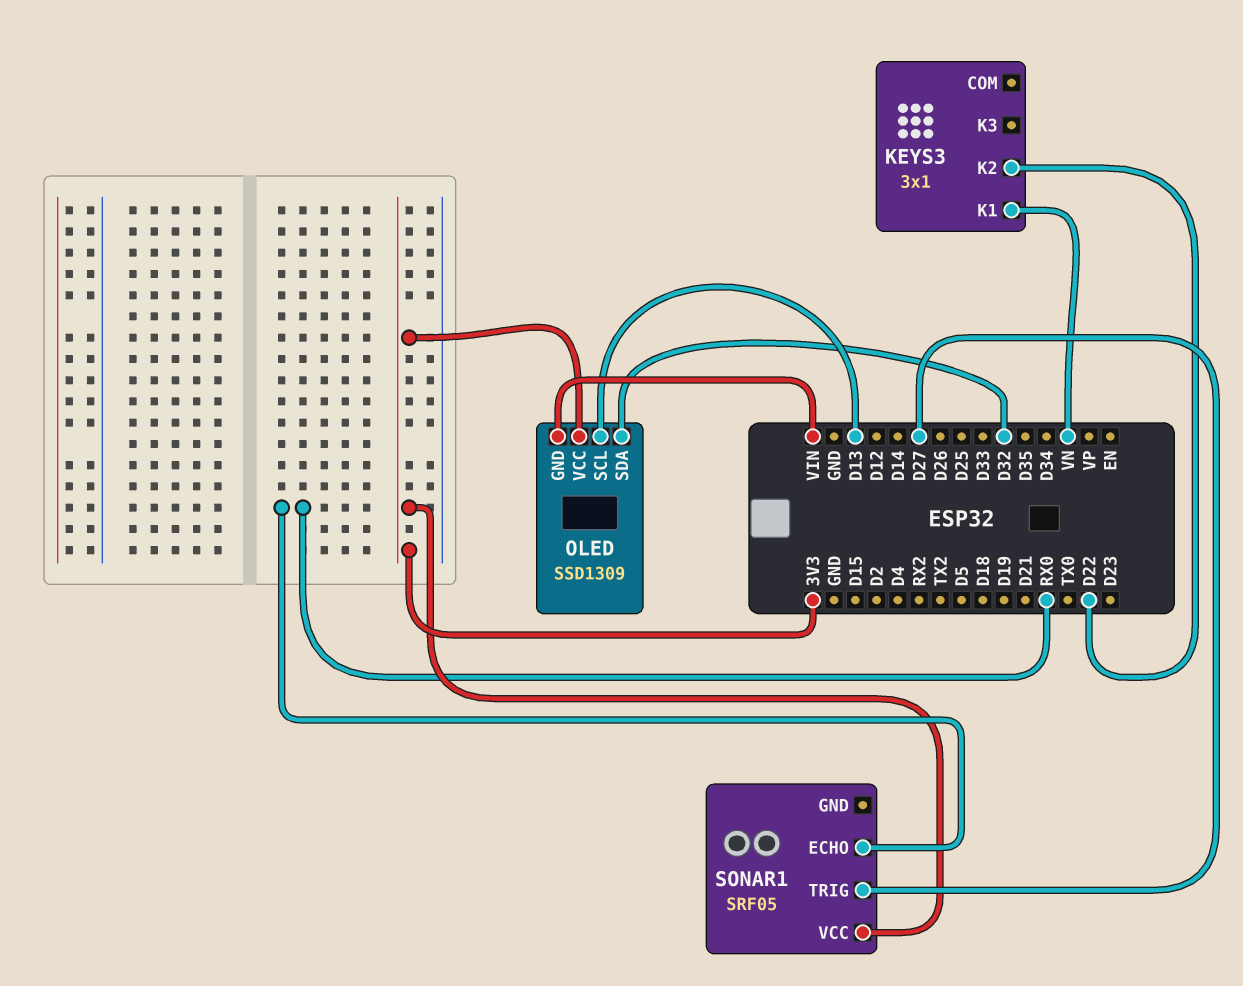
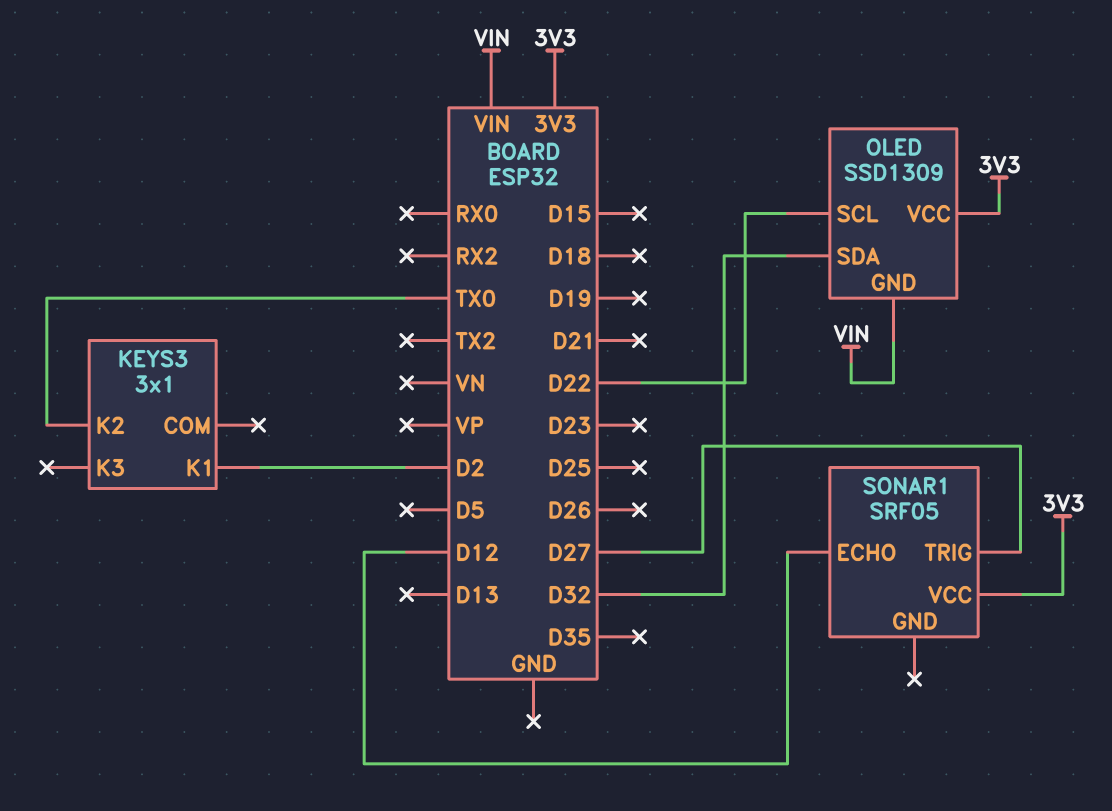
KEYS3 pin K1: VN -> D2
KEYS3 pin K2: D22 -> TX0
OLED pin SCL: D13 -> D22
SONAR1 pin ECHO: RX0 -> D12

